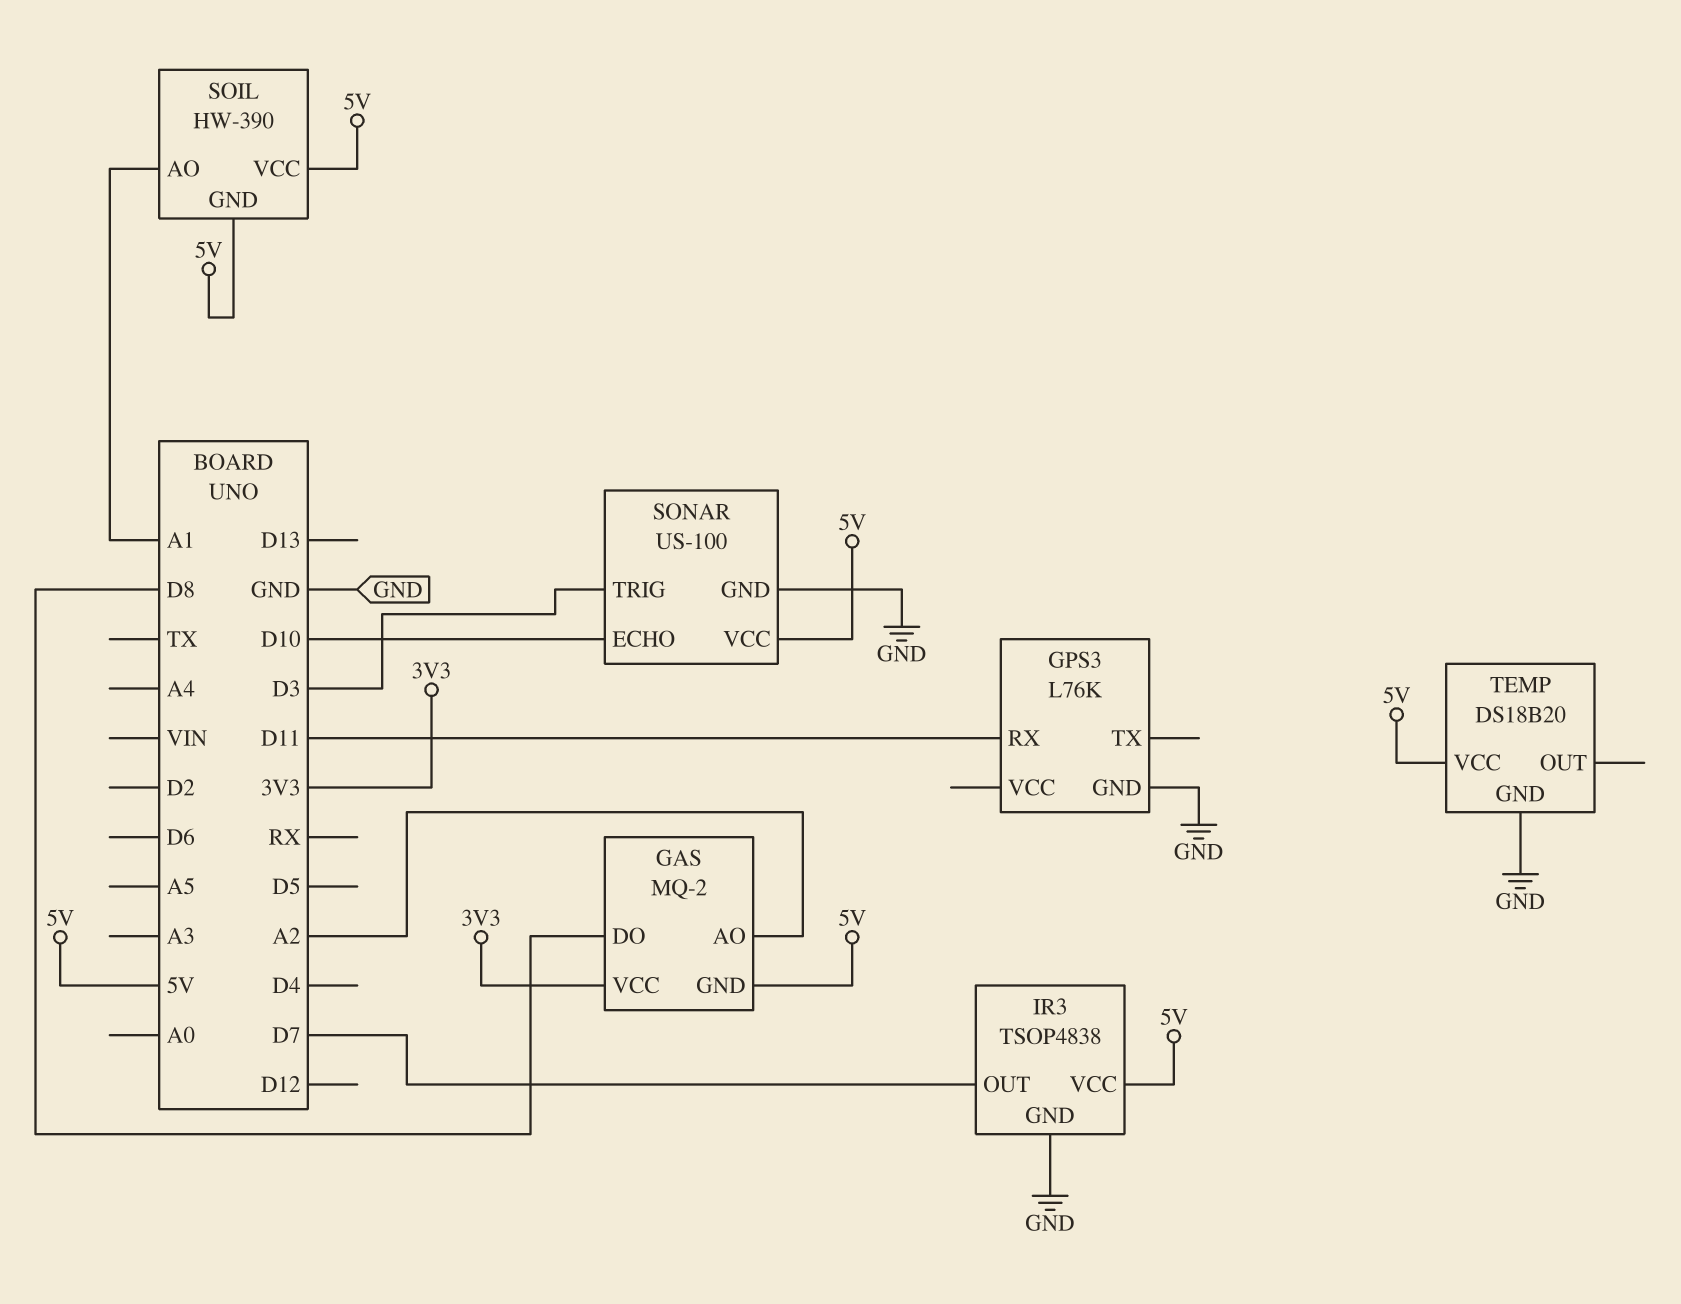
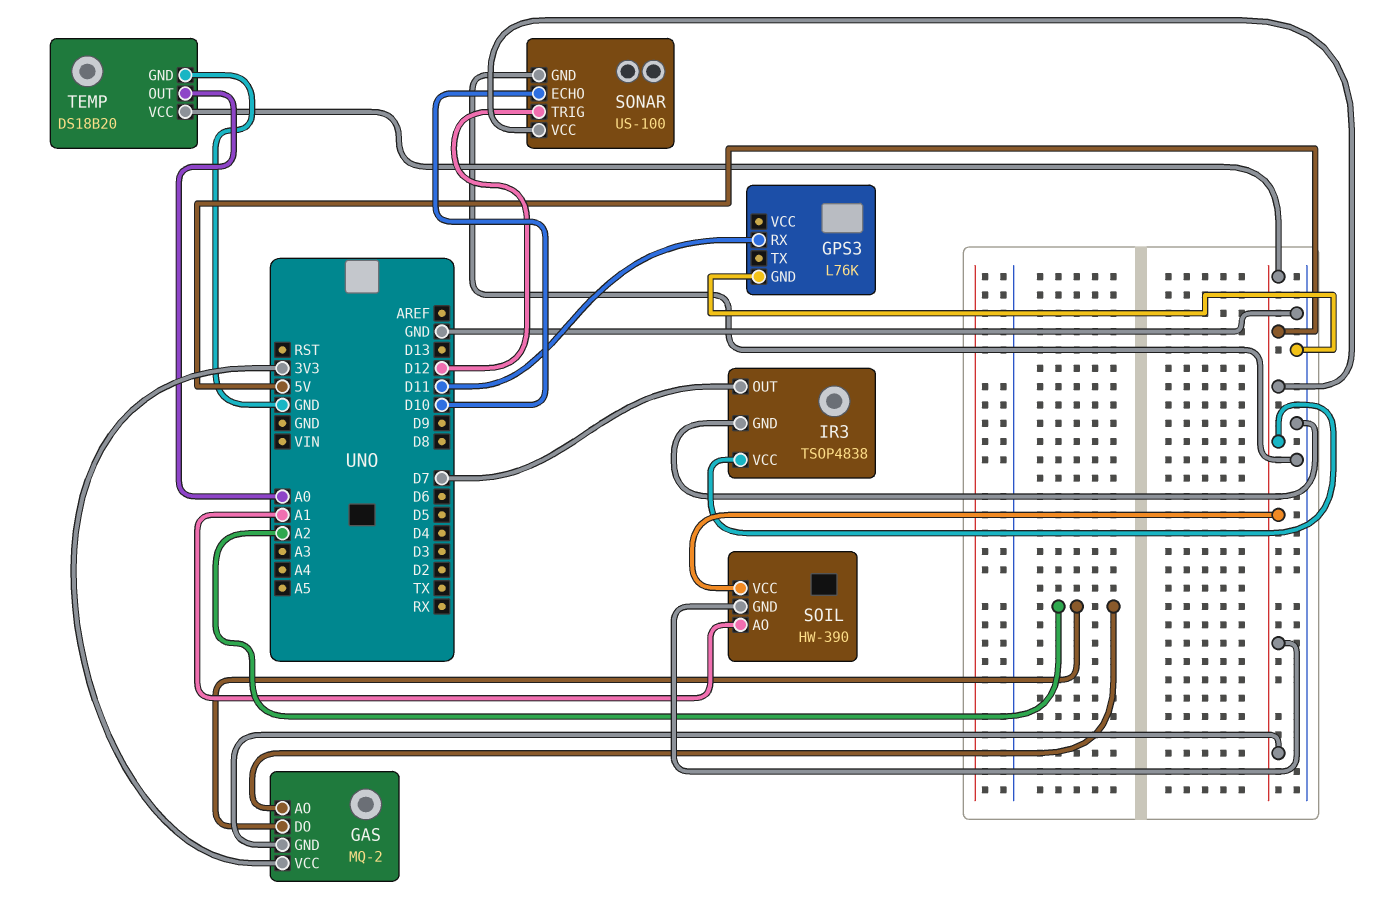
GAS pin DO: D8 -> A2
SONAR pin TRIG: D3 -> D12
TEMP pin OUT: none -> A0

